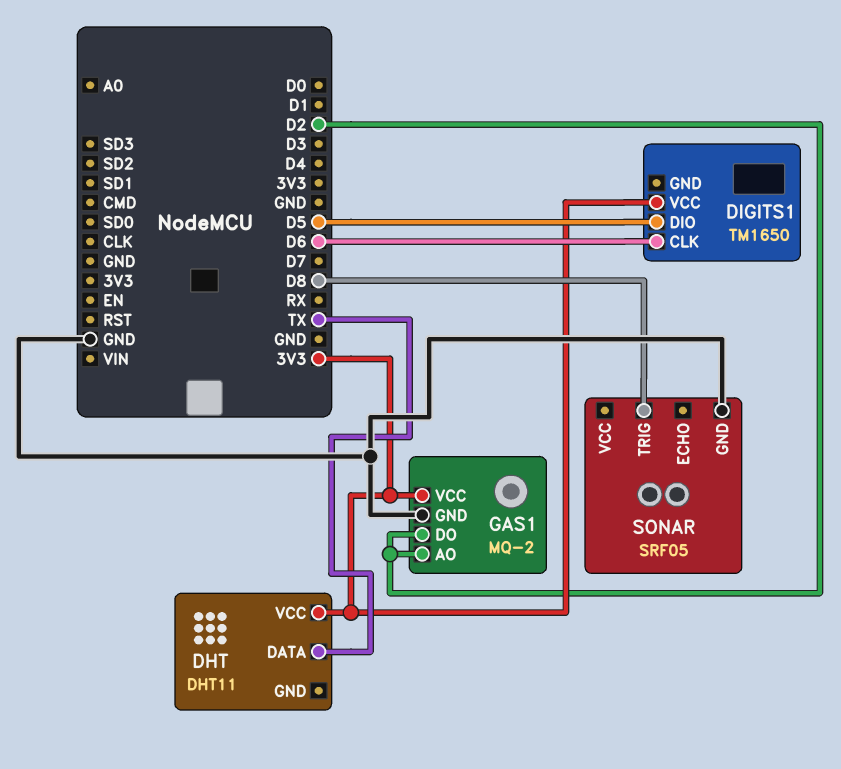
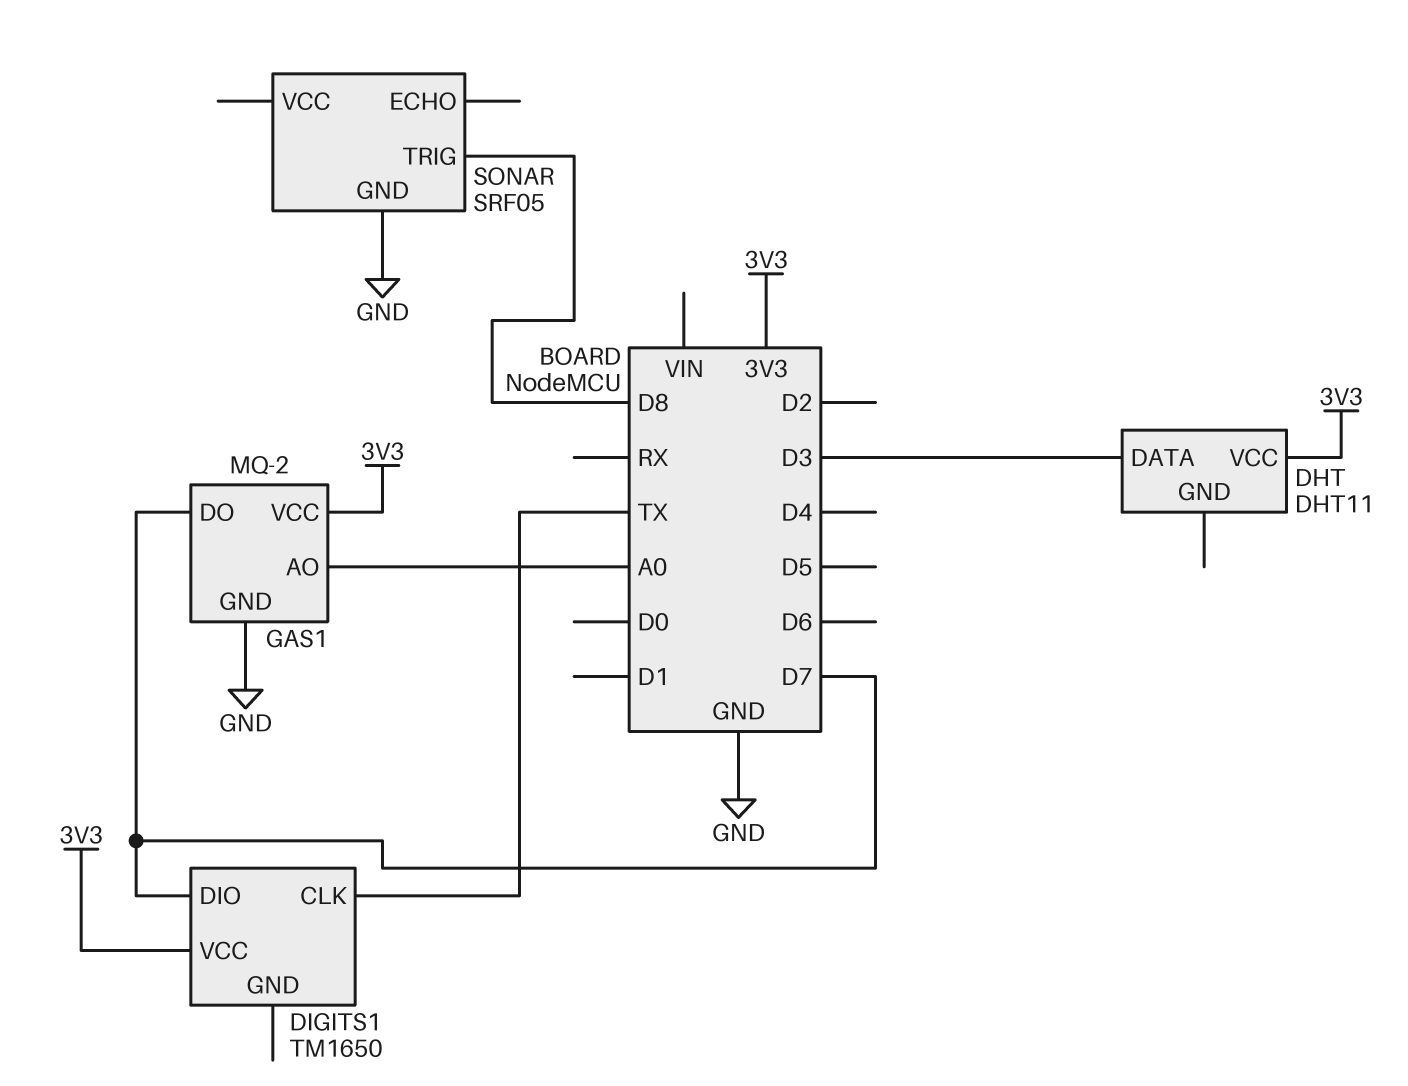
DHT pin DATA: TX -> D3
DIGITS1 pin CLK: D6 -> TX
DIGITS1 pin DIO: D5 -> D7
GAS1 pin AO: D2 -> A0
GAS1 pin DO: D2 -> D7

